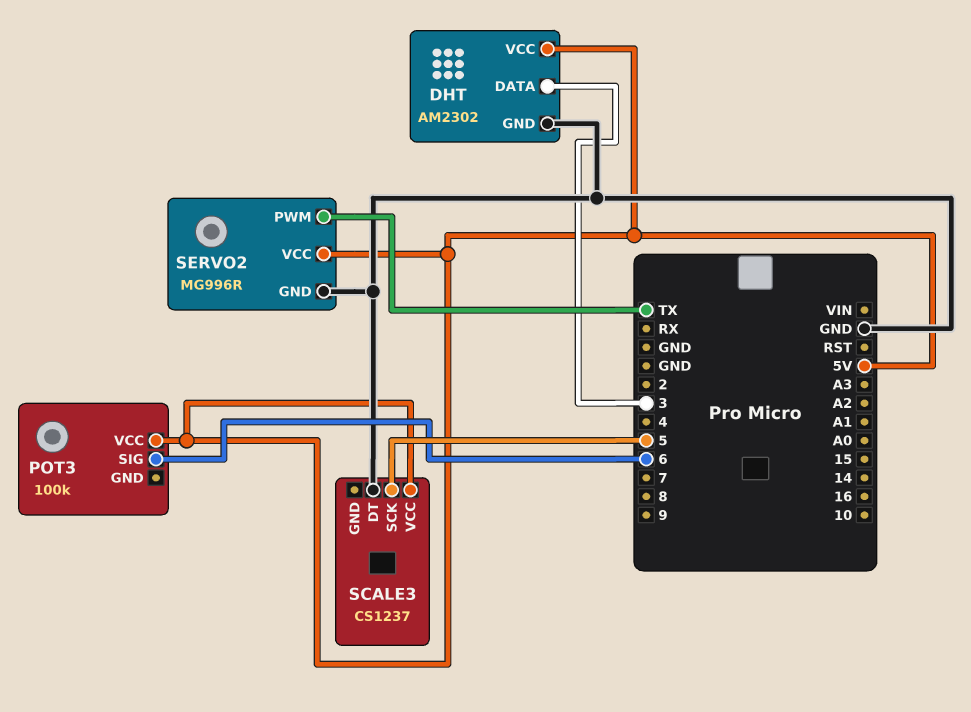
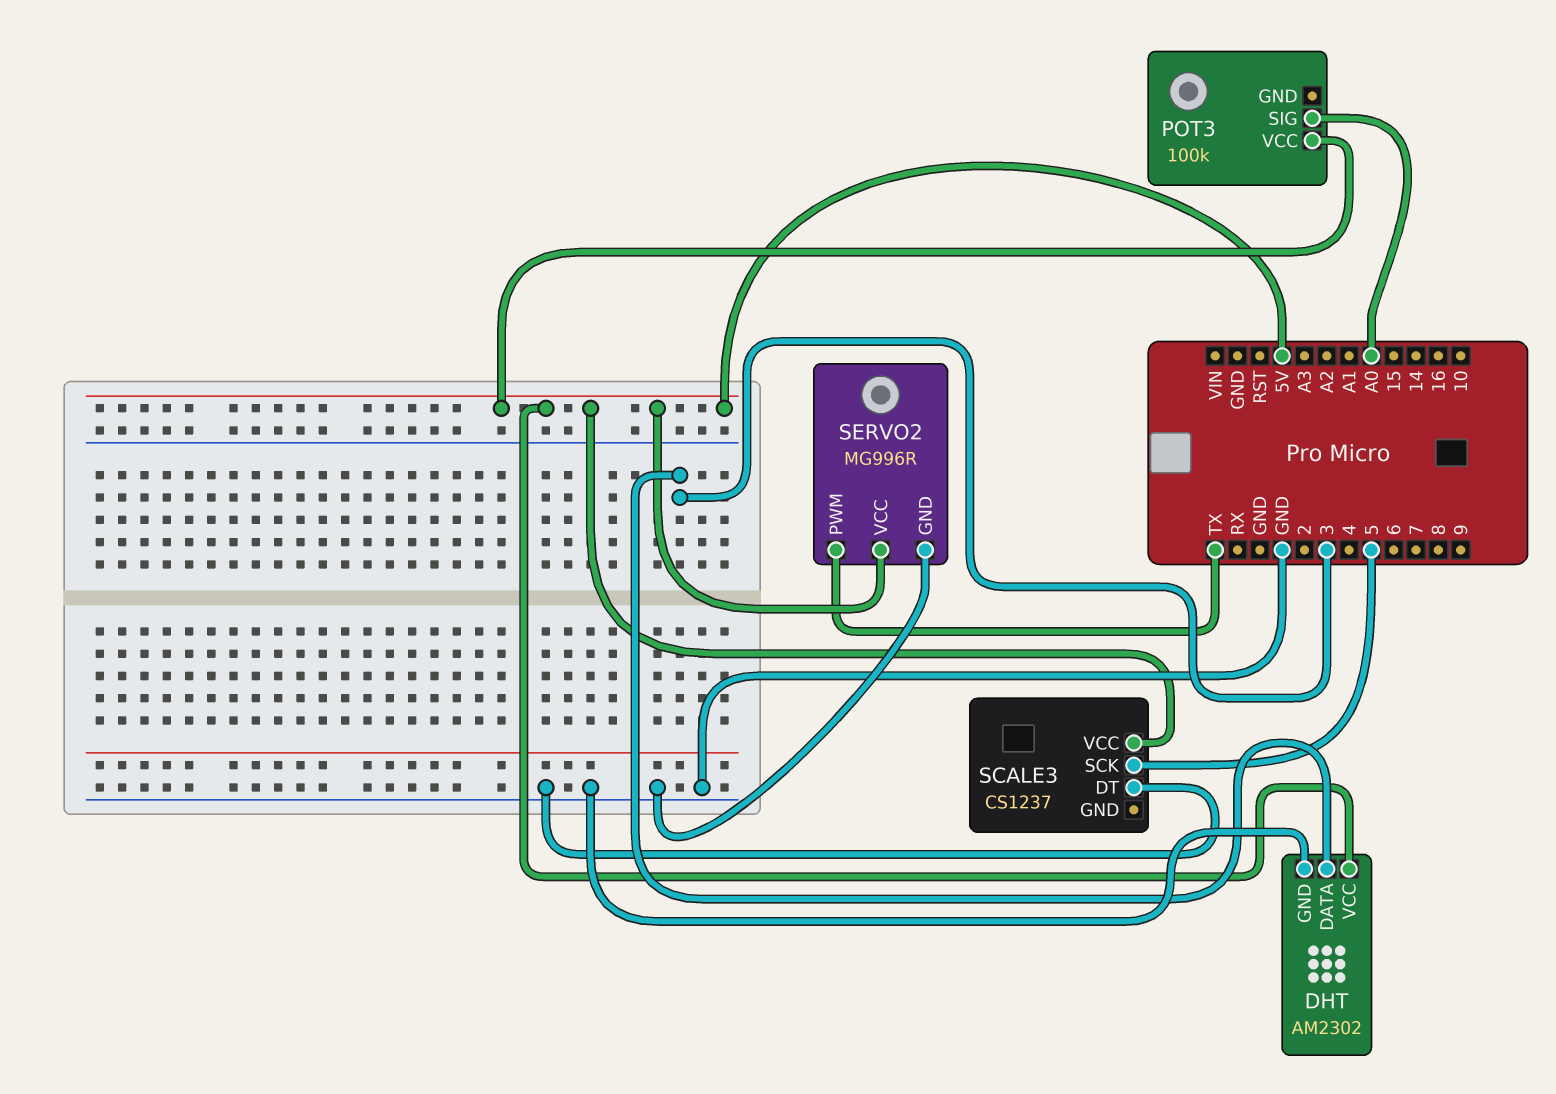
POT3 pin SIG: 6 -> A0

